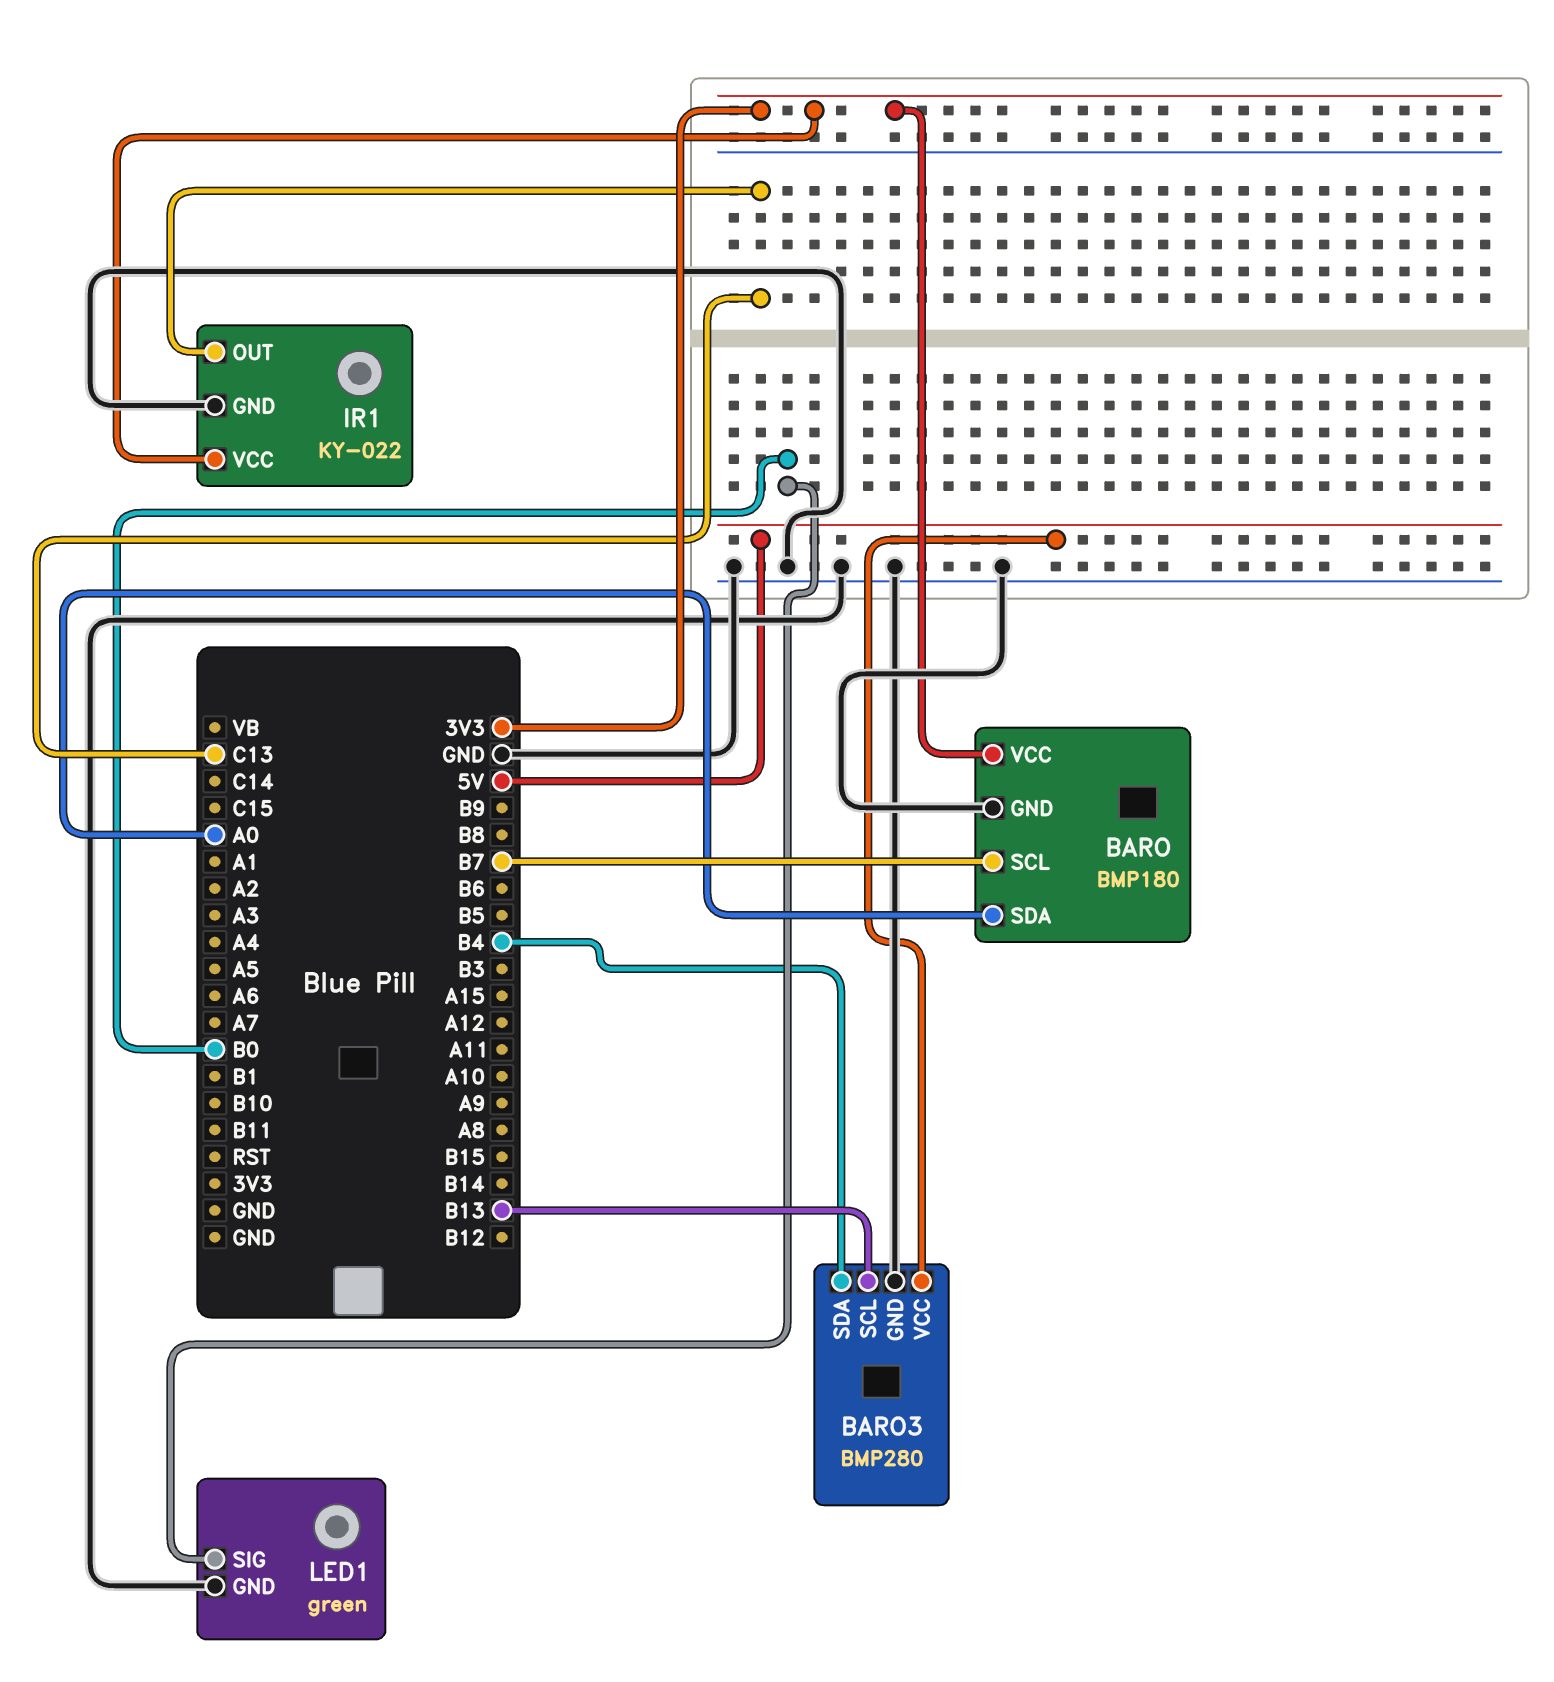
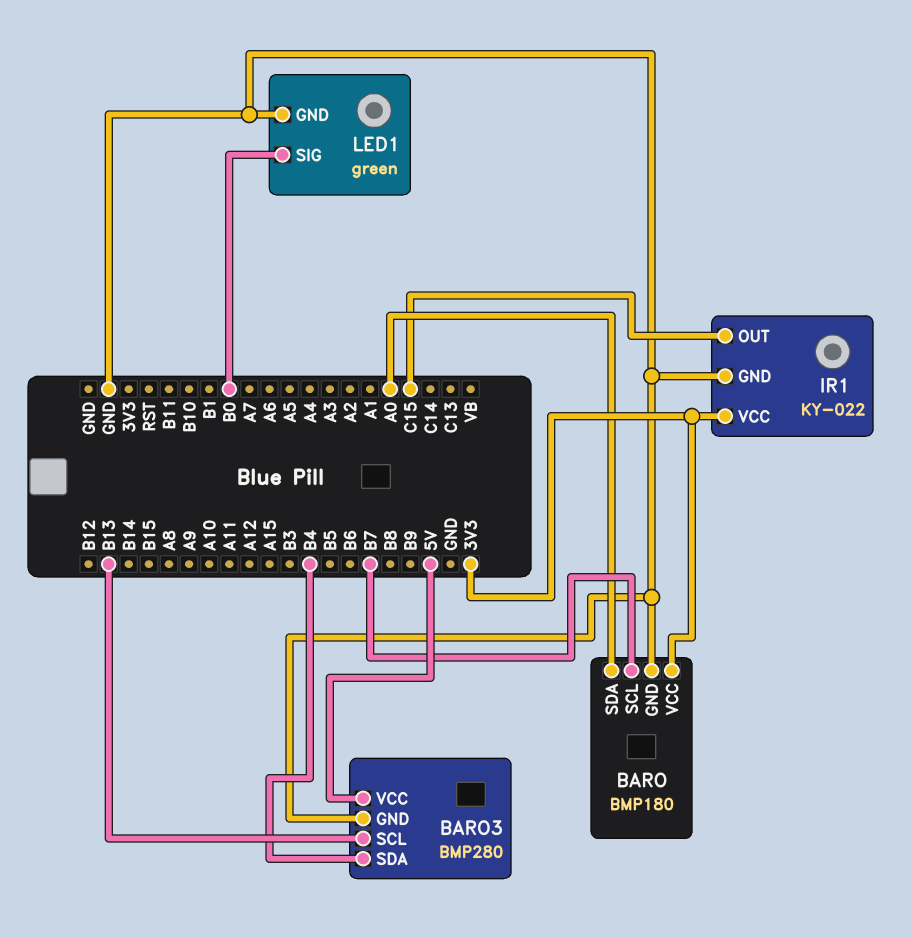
IR1 pin OUT: C13 -> C15

